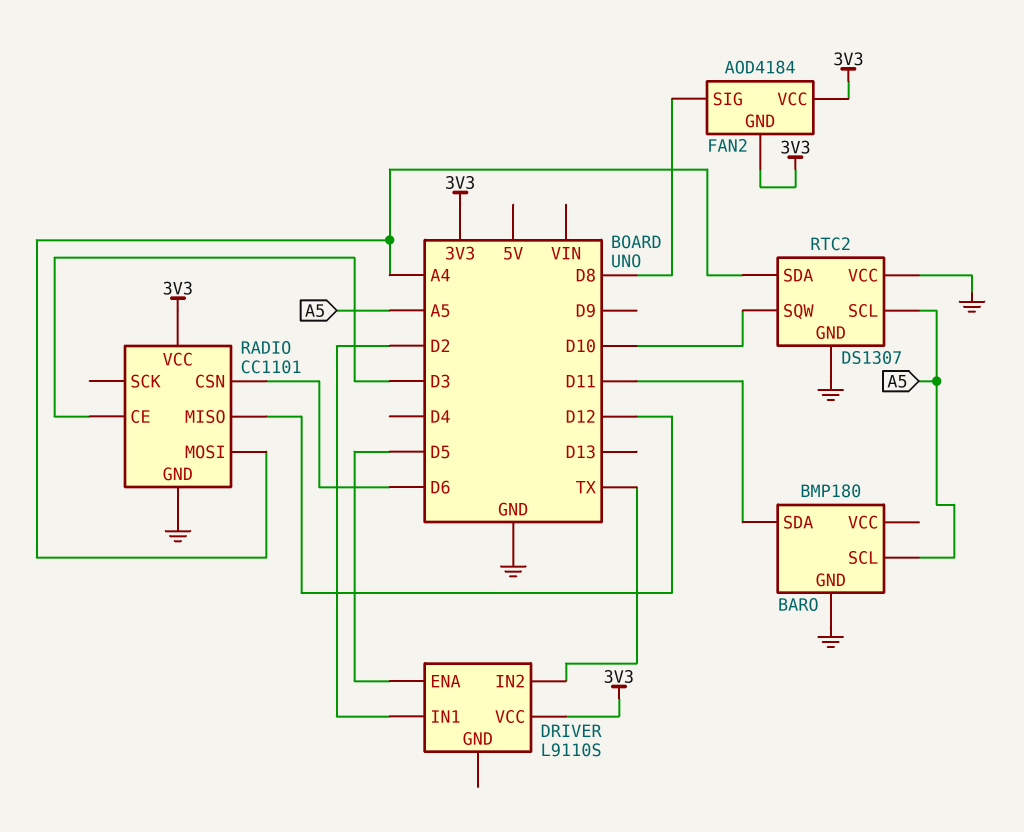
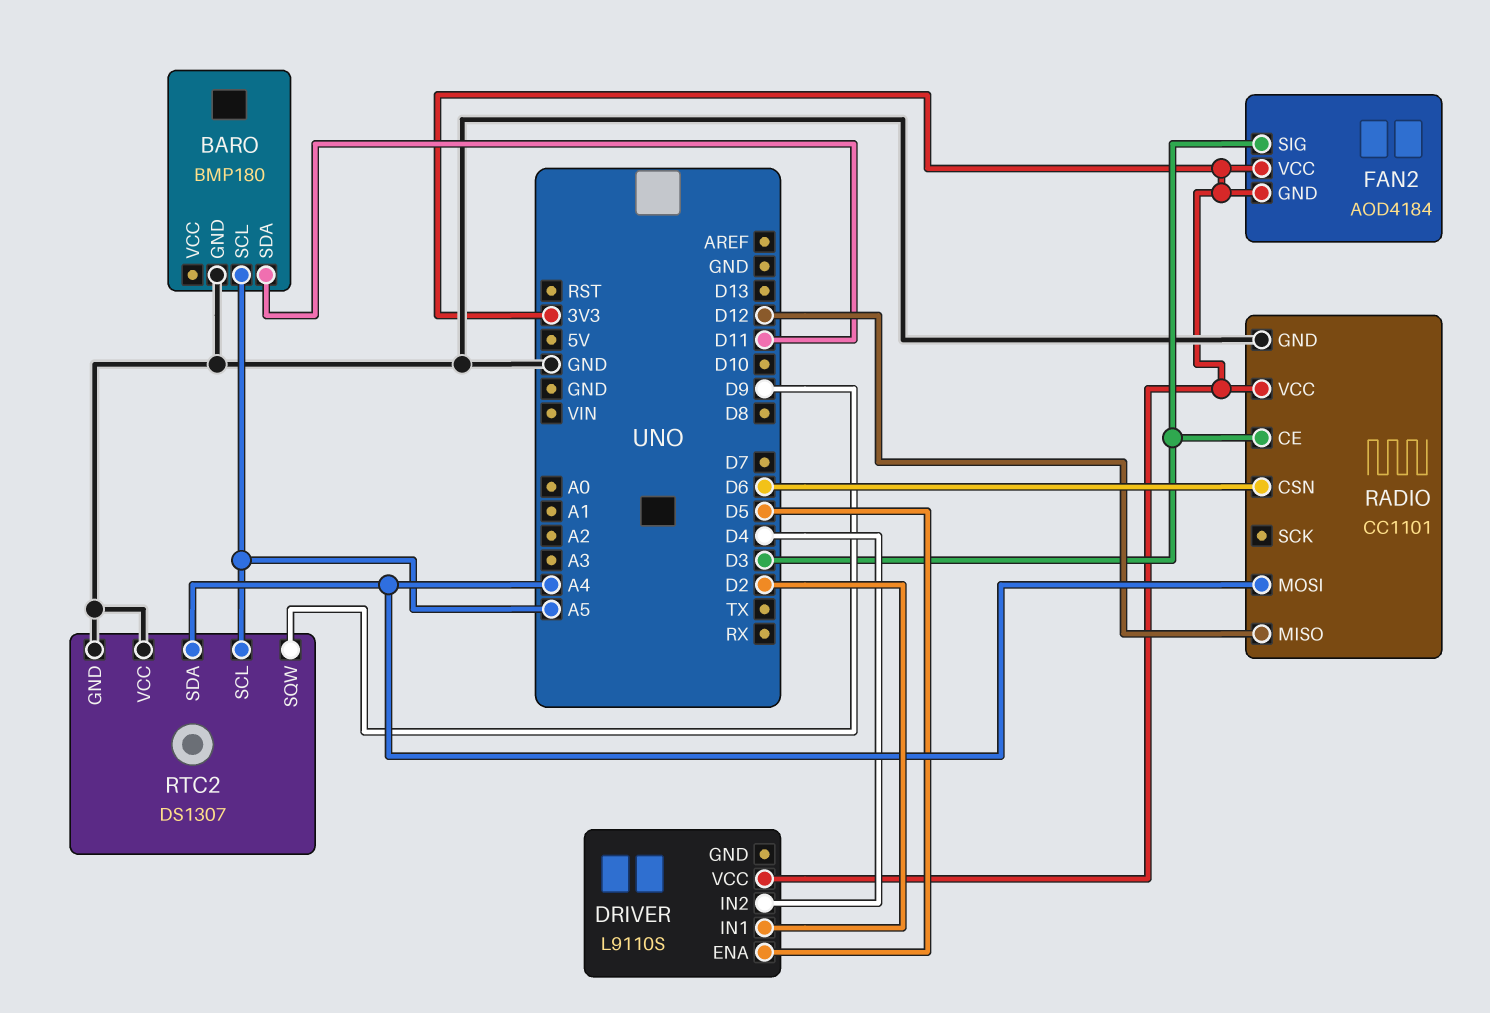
DRIVER pin IN2: TX -> D4
FAN2 pin SIG: D8 -> D3
RTC2 pin SQW: D10 -> D9

